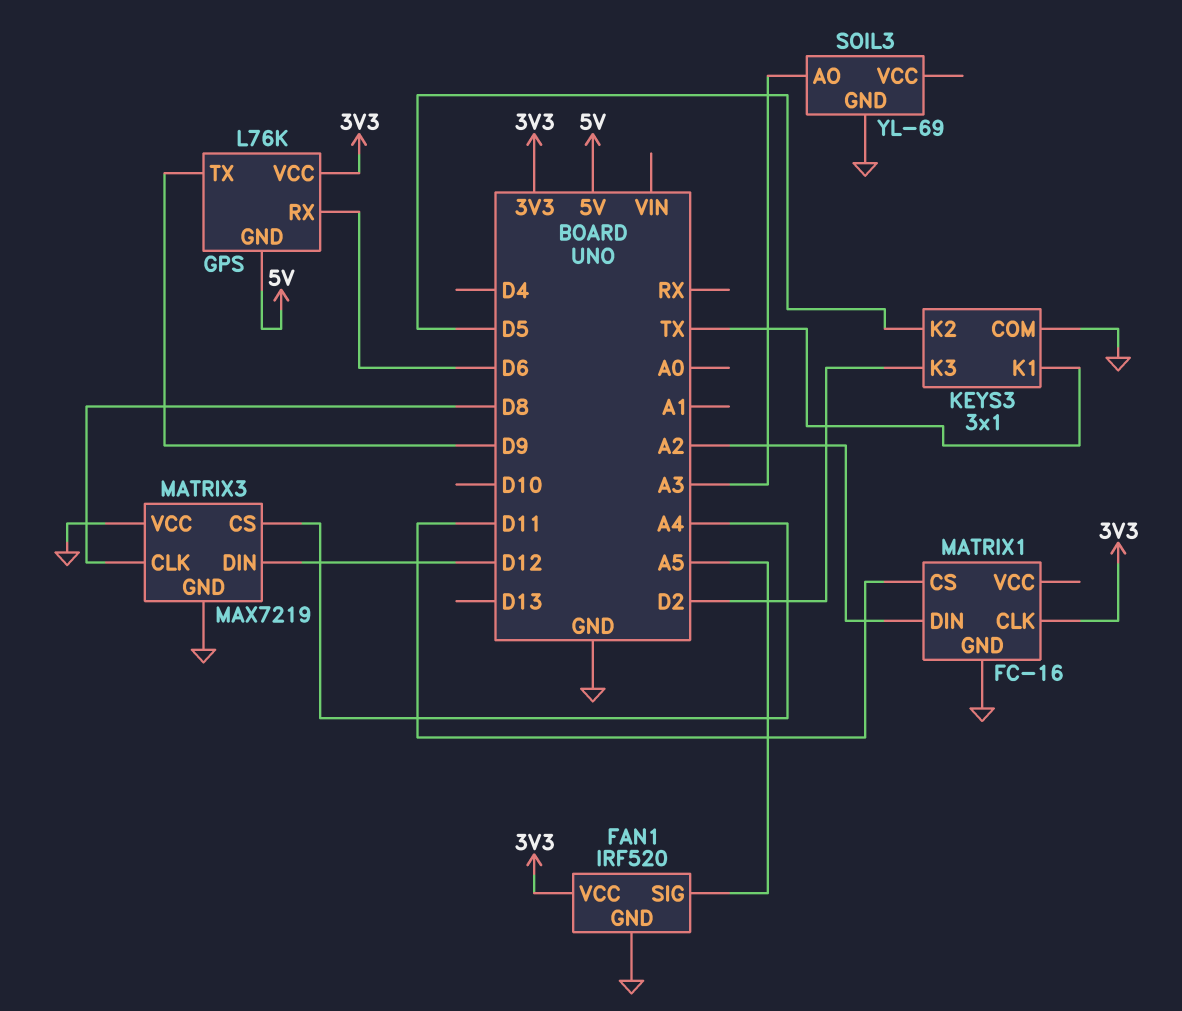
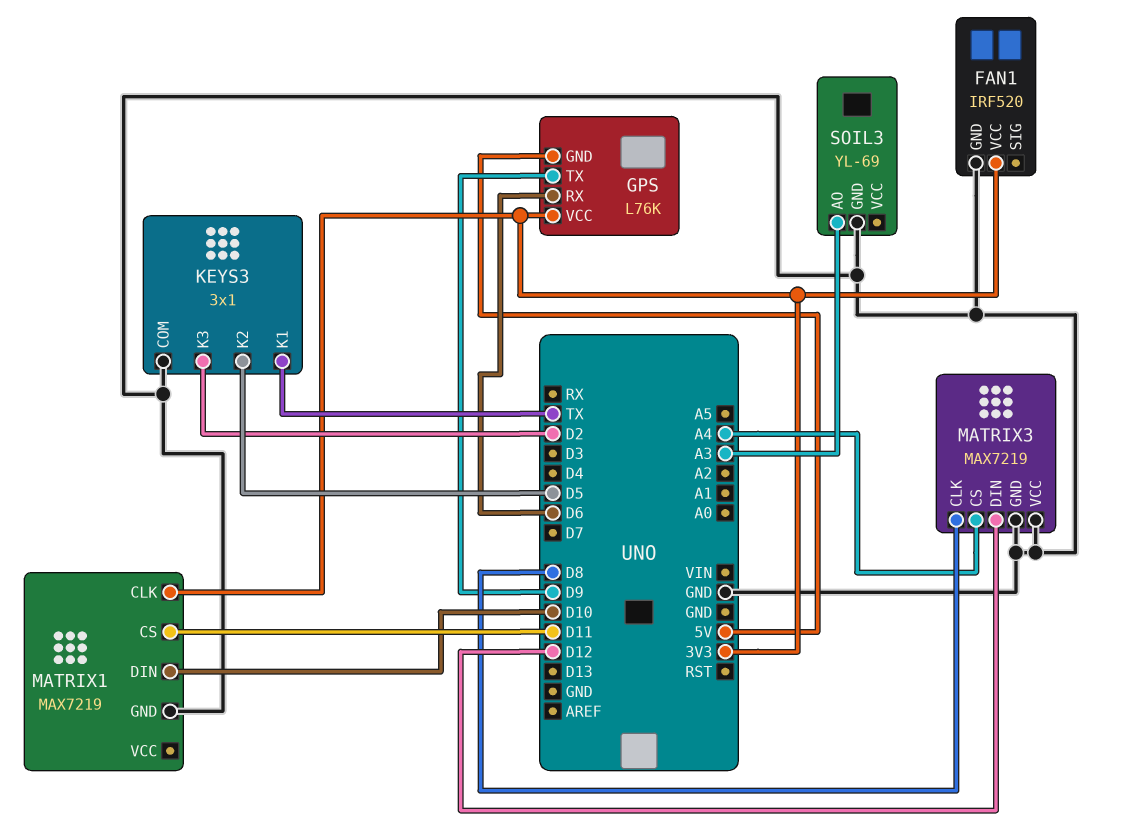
FAN1 pin SIG: A5 -> none
MATRIX1: FC-16 -> MAX7219
MATRIX1 pin DIN: A2 -> D10

